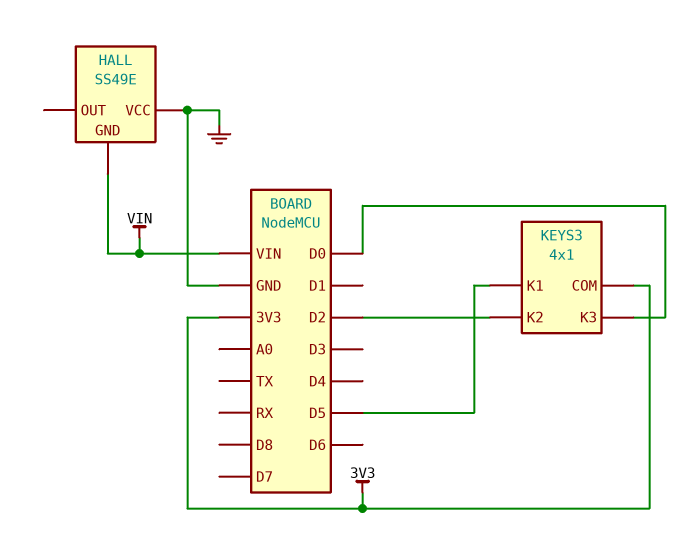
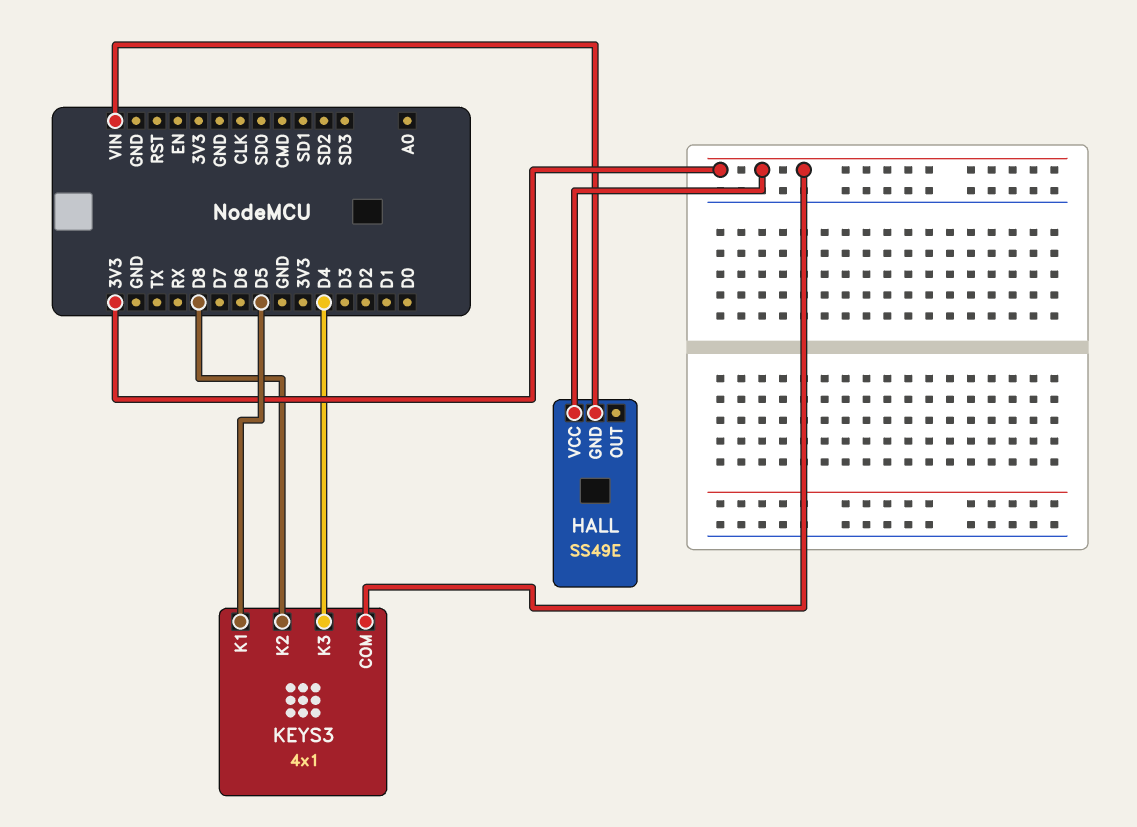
HALL pin VCC: GND -> 3V3
KEYS3 pin K2: D2 -> D8
KEYS3 pin K3: D0 -> D4

